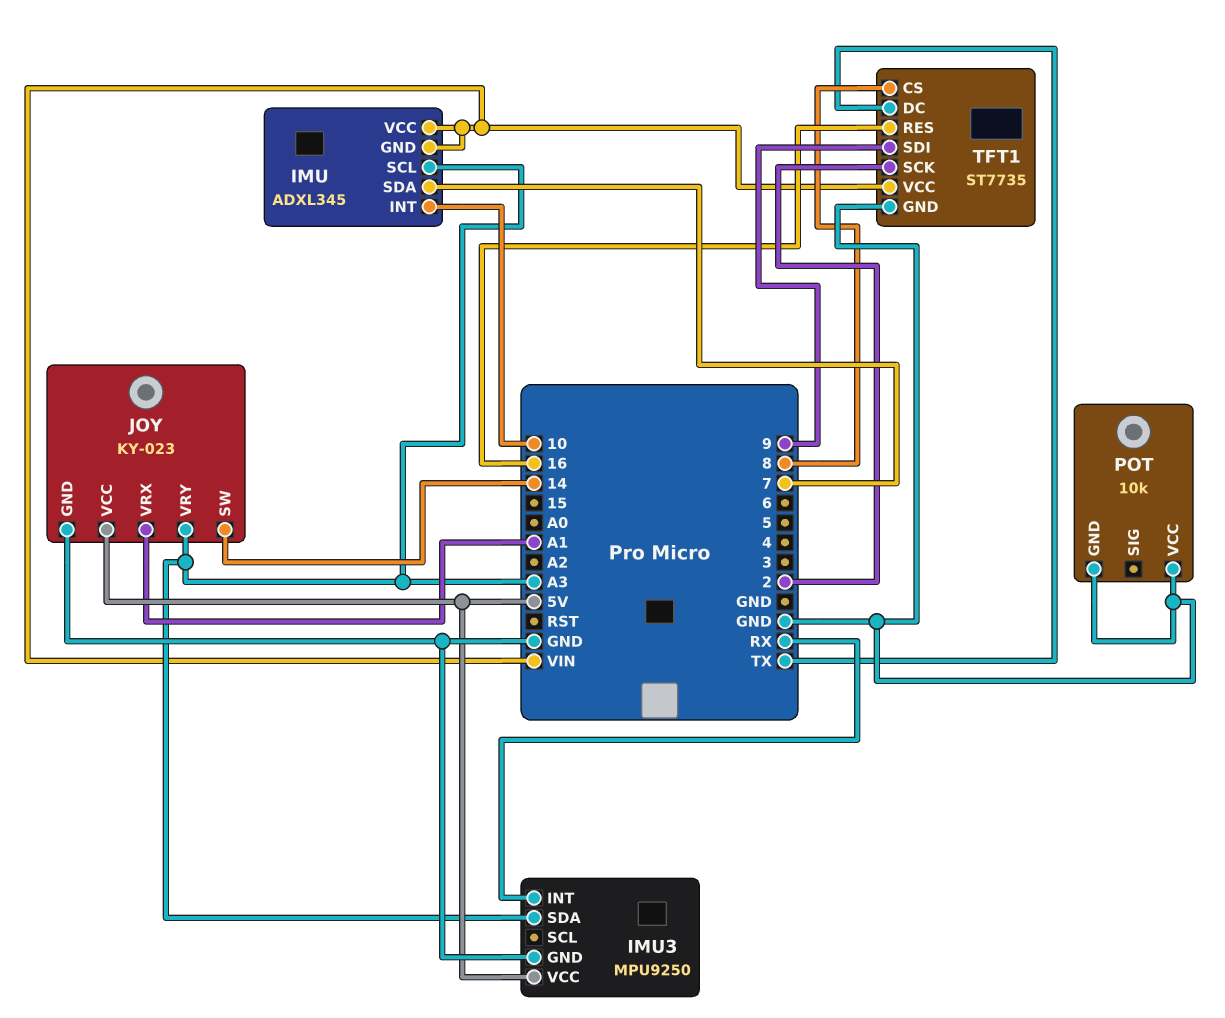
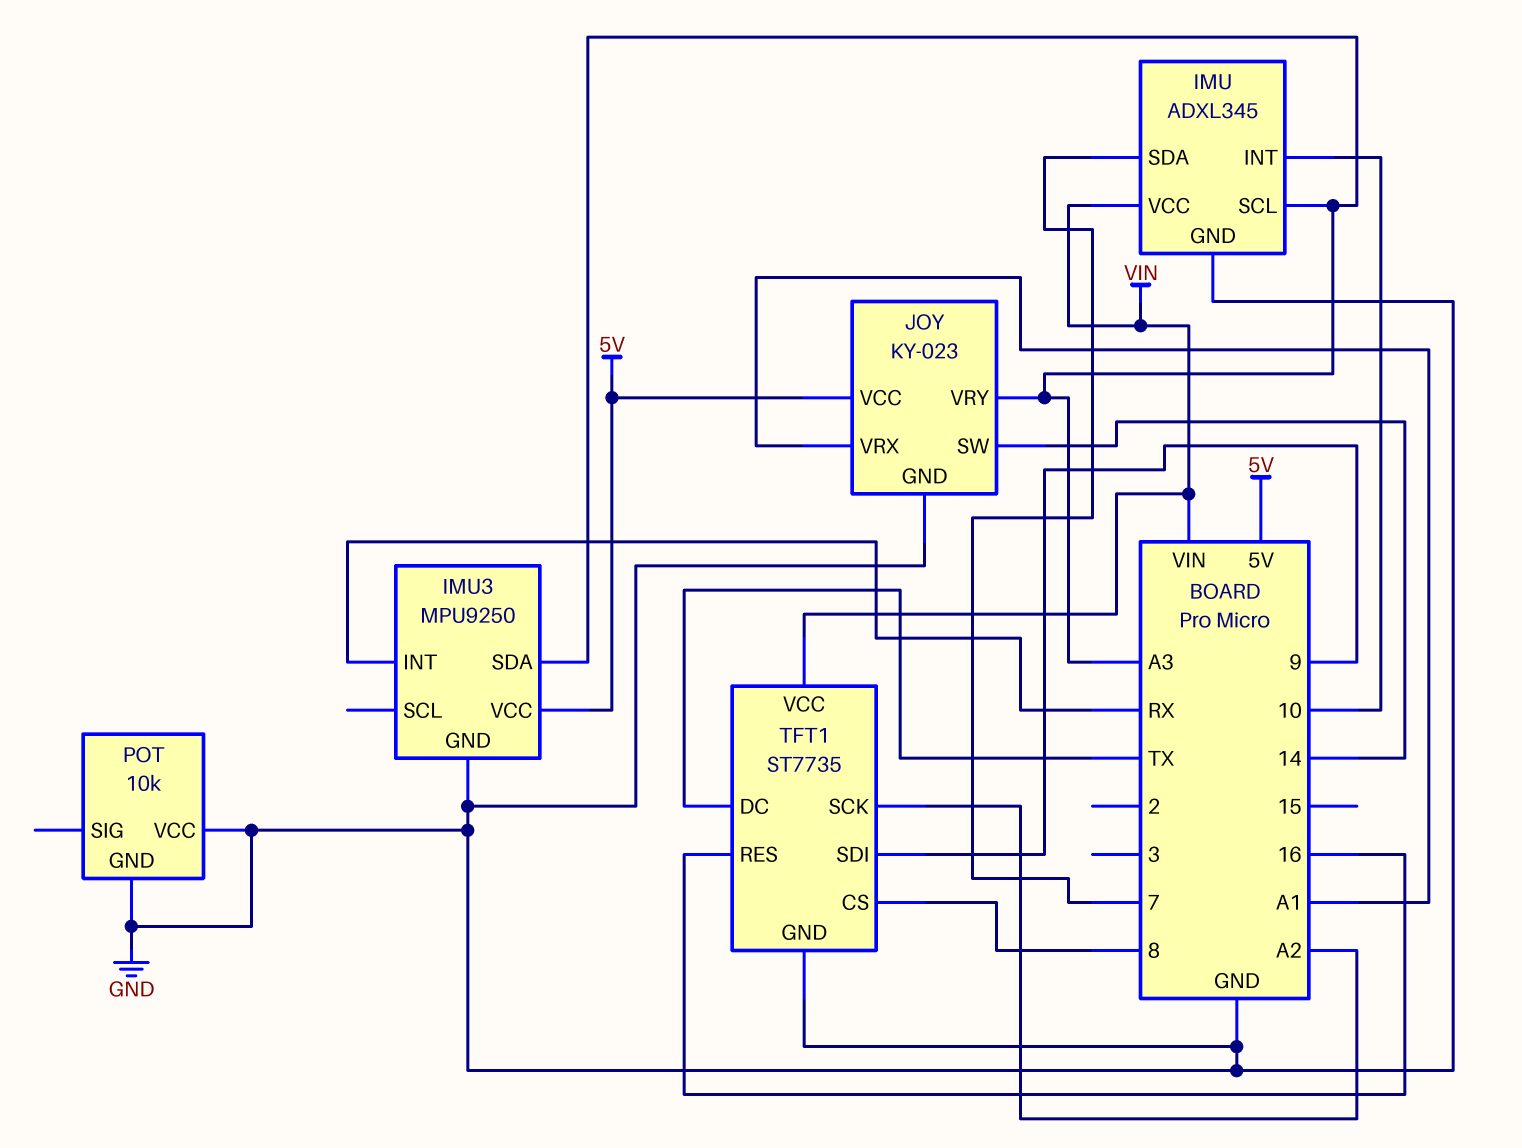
IMU pin GND: VIN -> GND
TFT1 pin SCK: 2 -> A2

